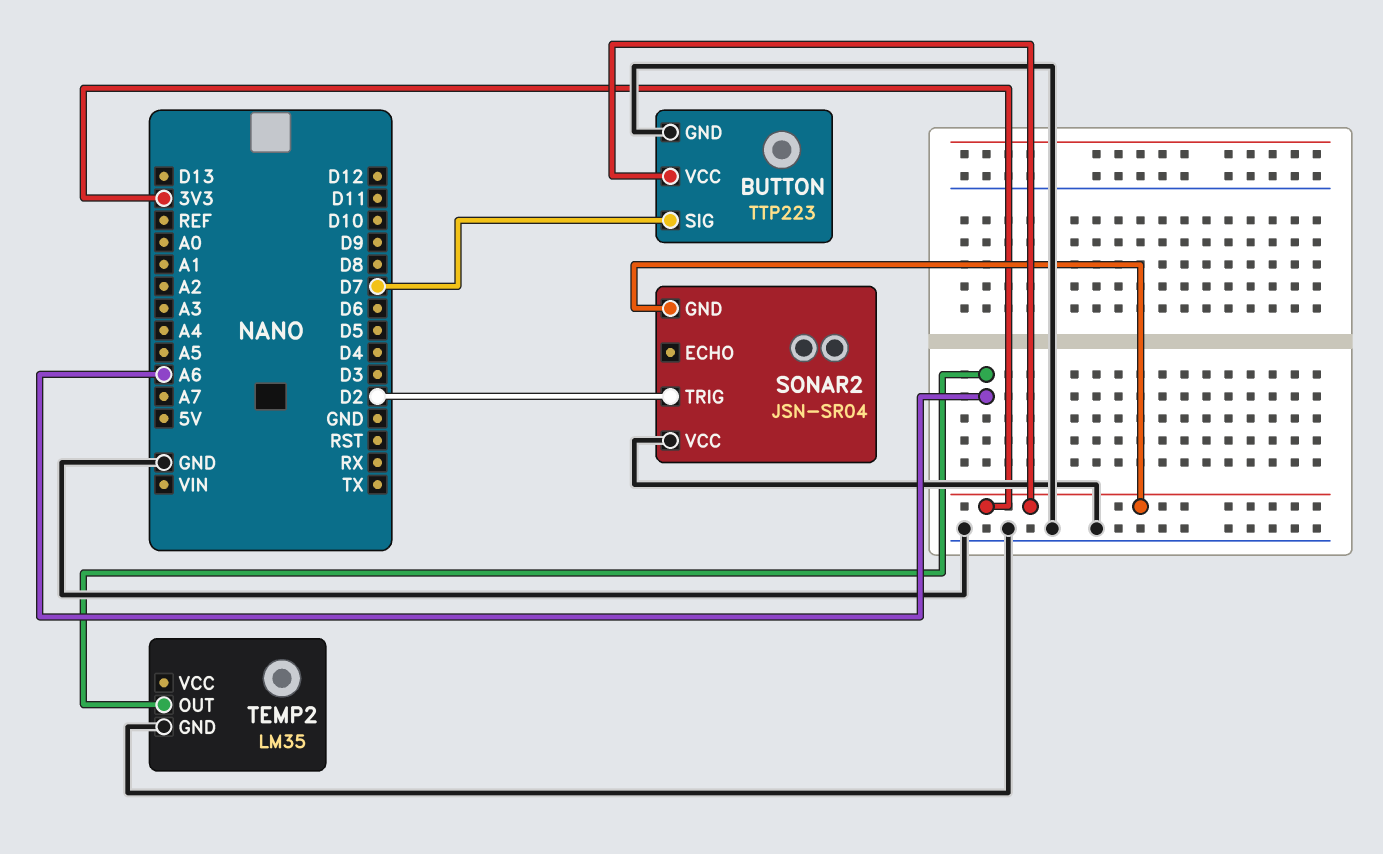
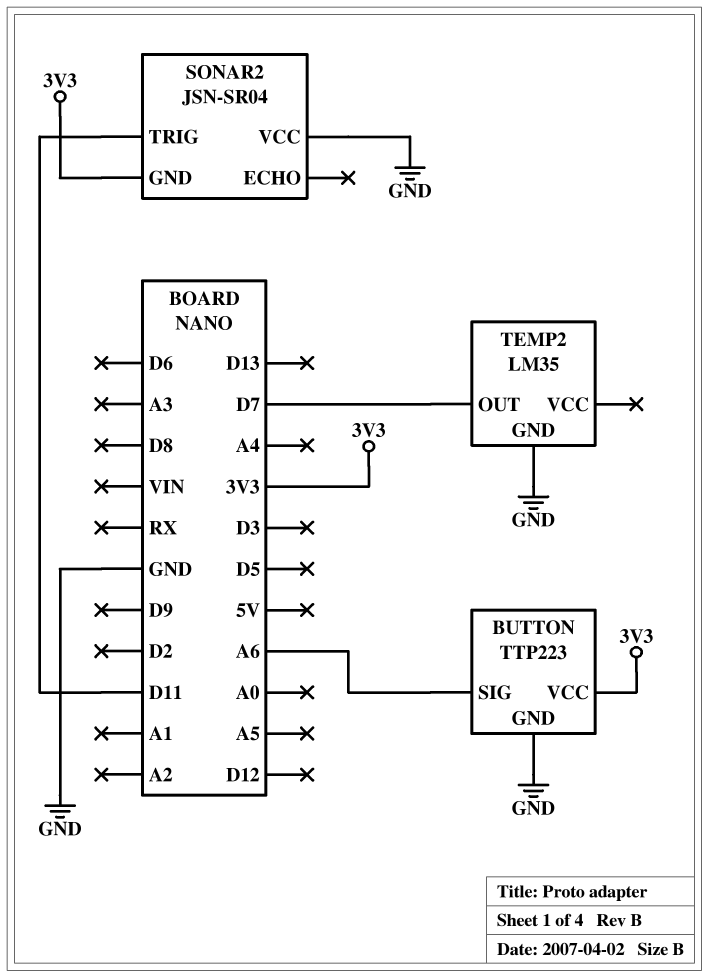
BUTTON pin SIG: D7 -> A6
SONAR2 pin TRIG: D2 -> D11
TEMP2 pin OUT: A6 -> D7

